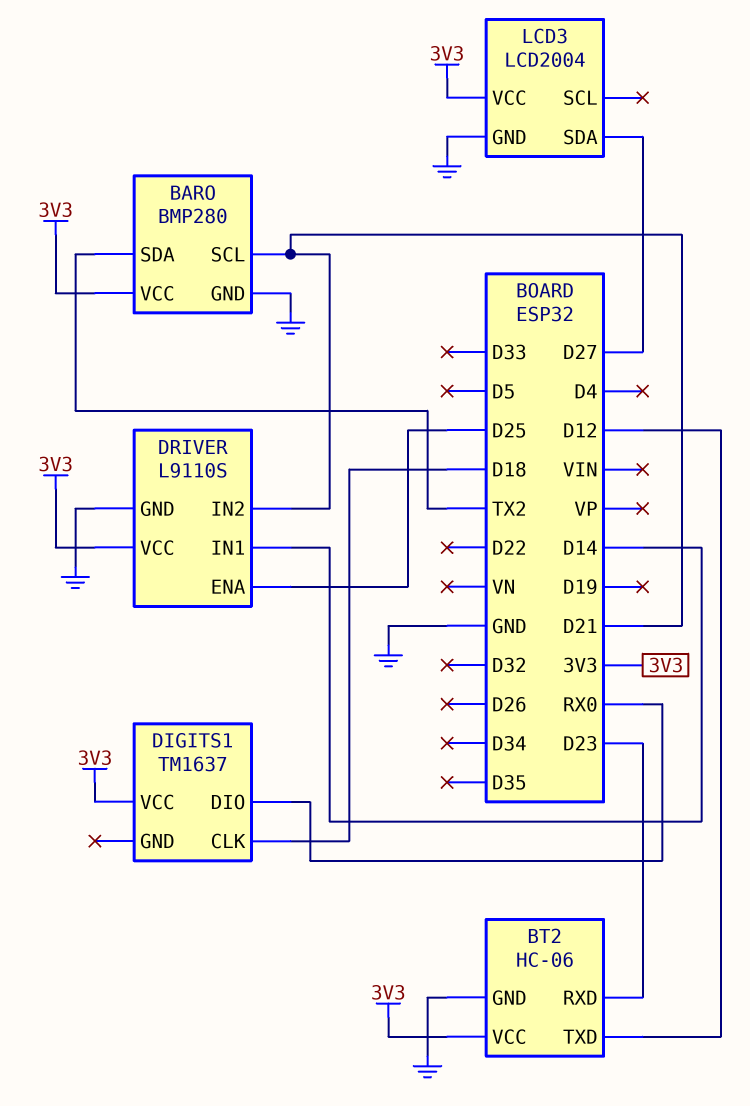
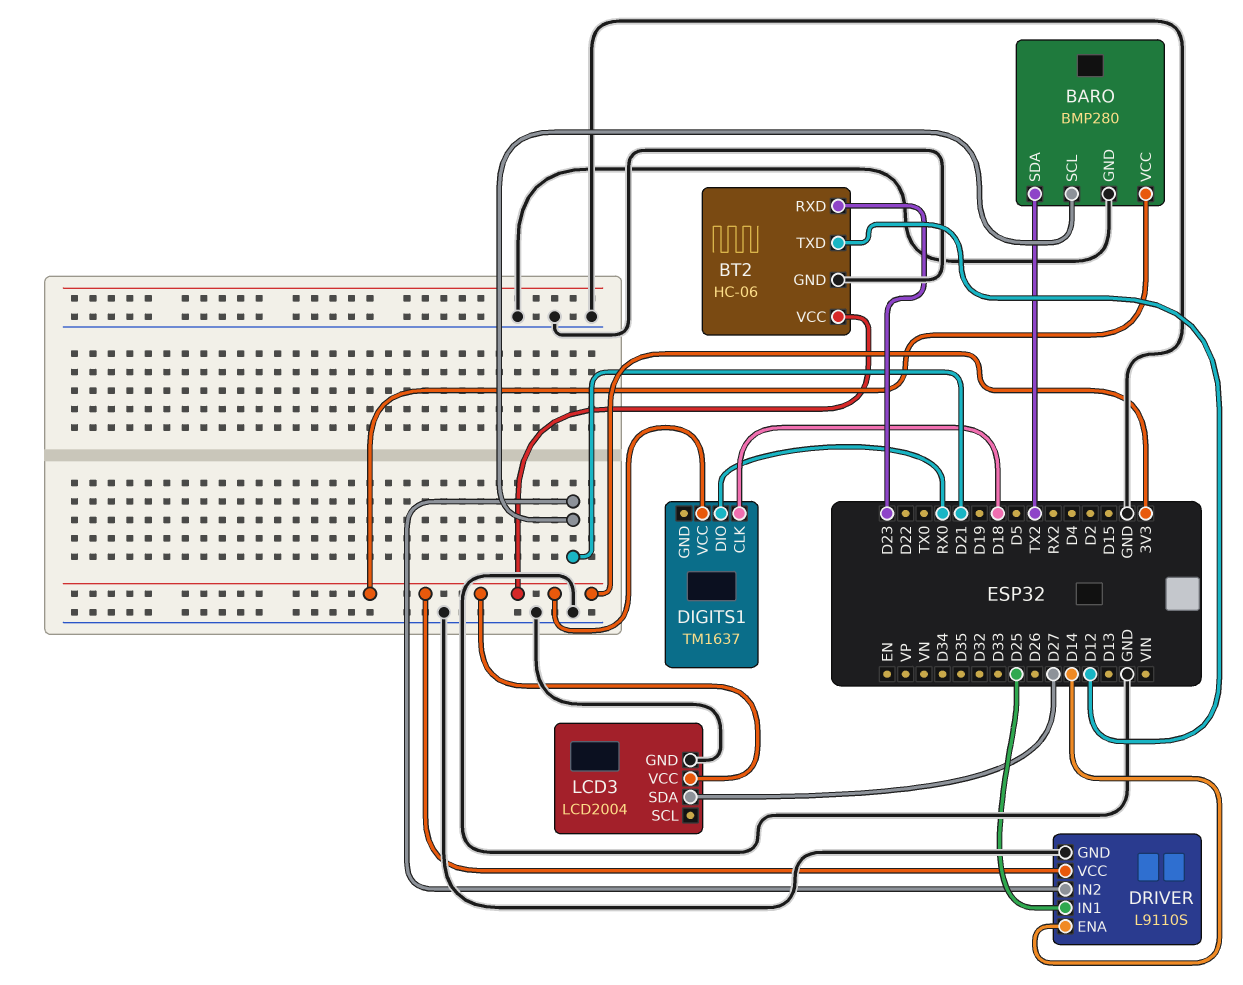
DRIVER pin ENA: D25 -> D14
DRIVER pin IN1: D14 -> D25

